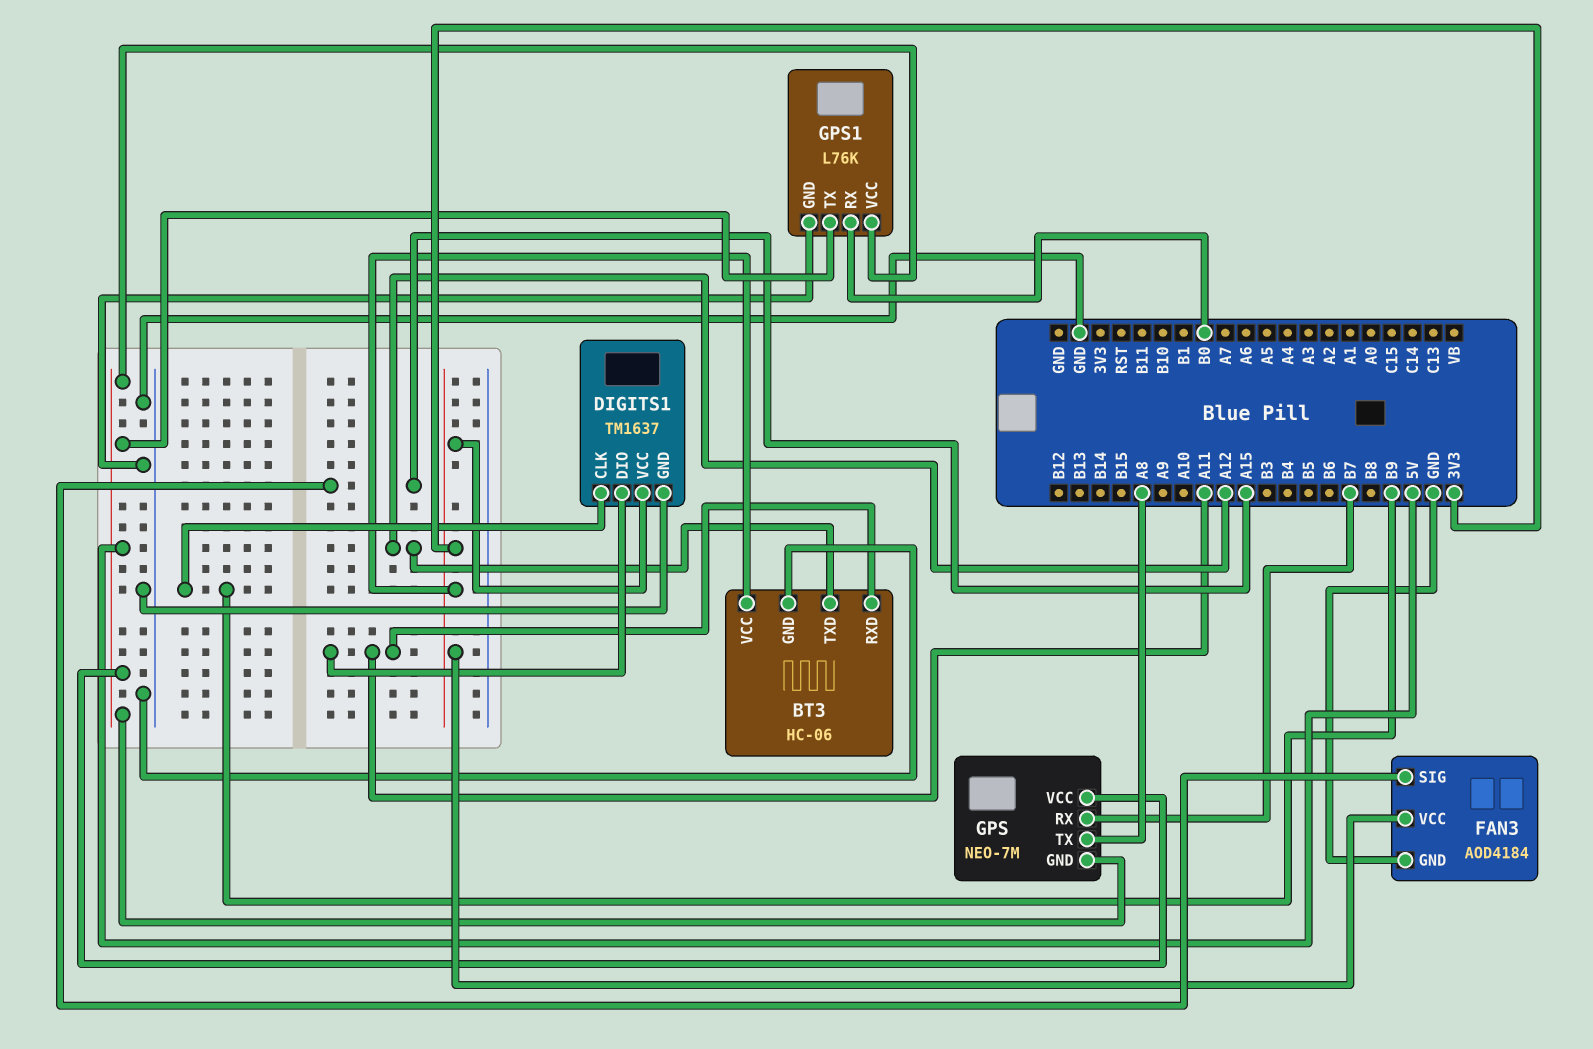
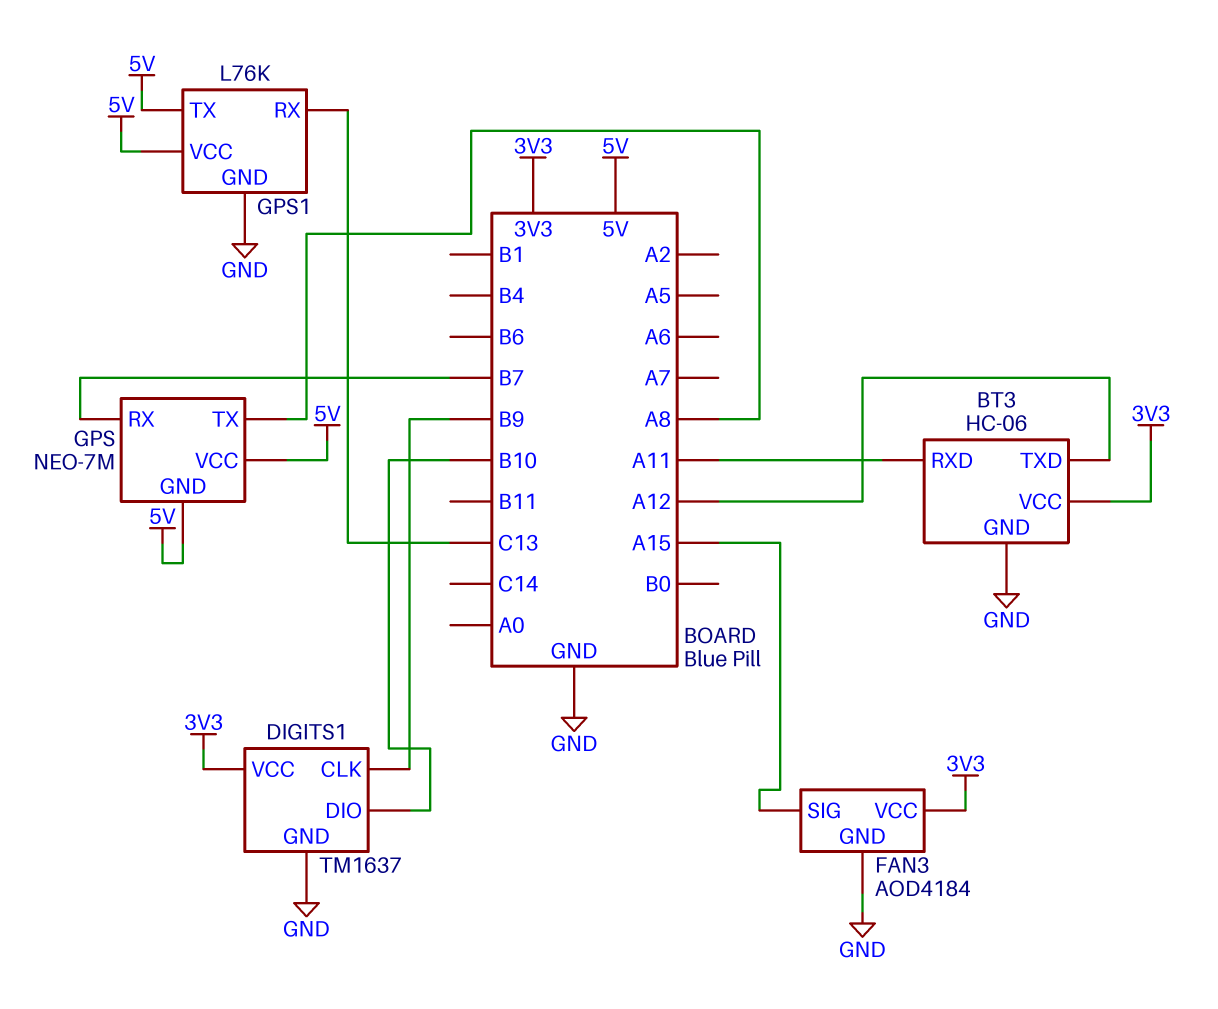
DIGITS1 pin DIO: A11 -> B10
GPS1 pin RX: B0 -> C13

